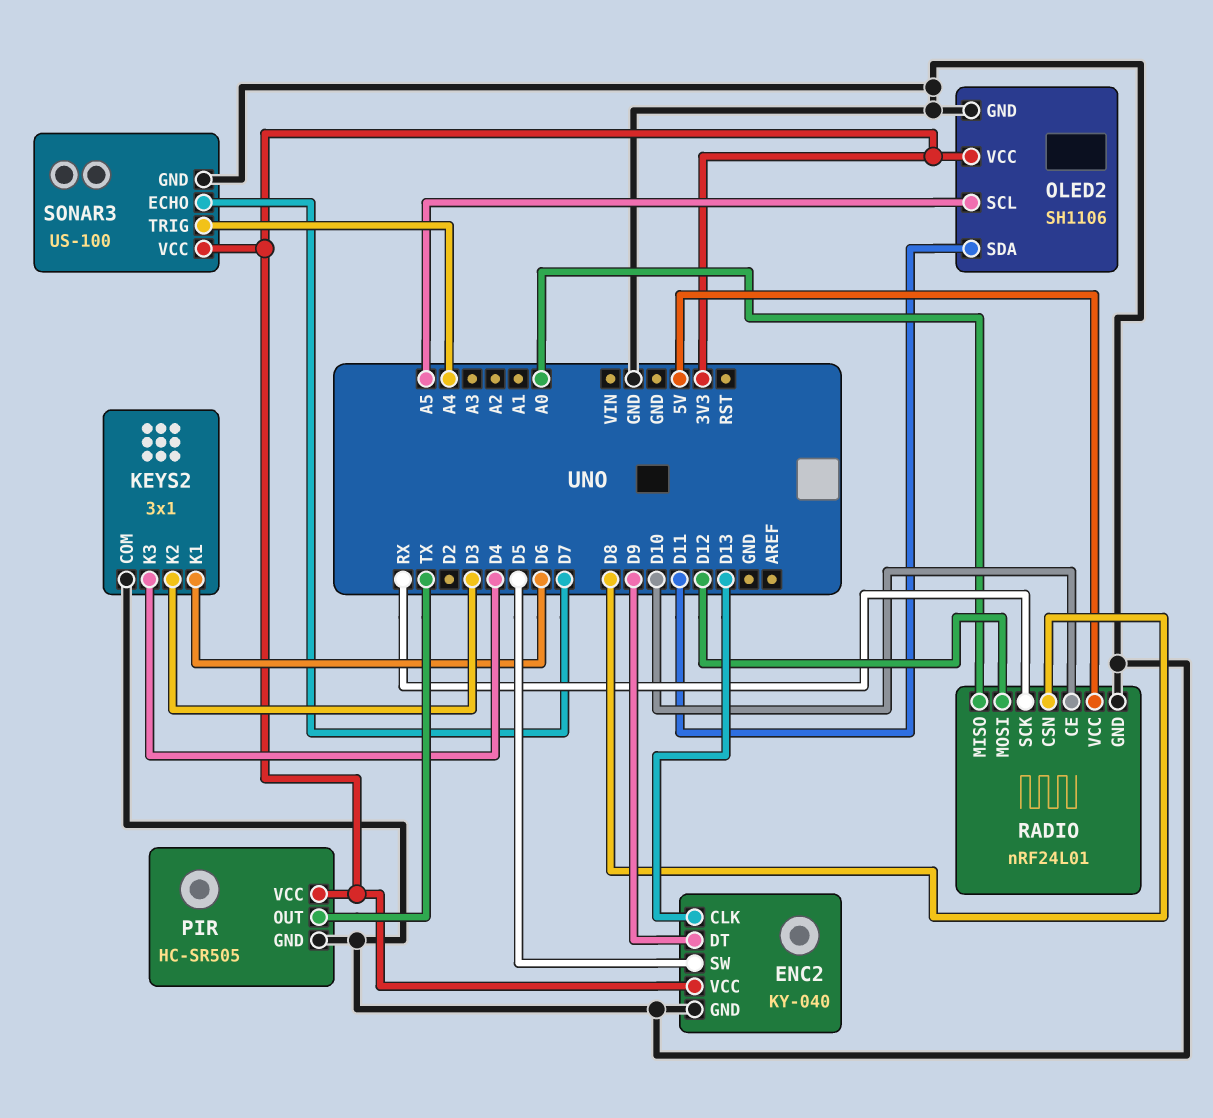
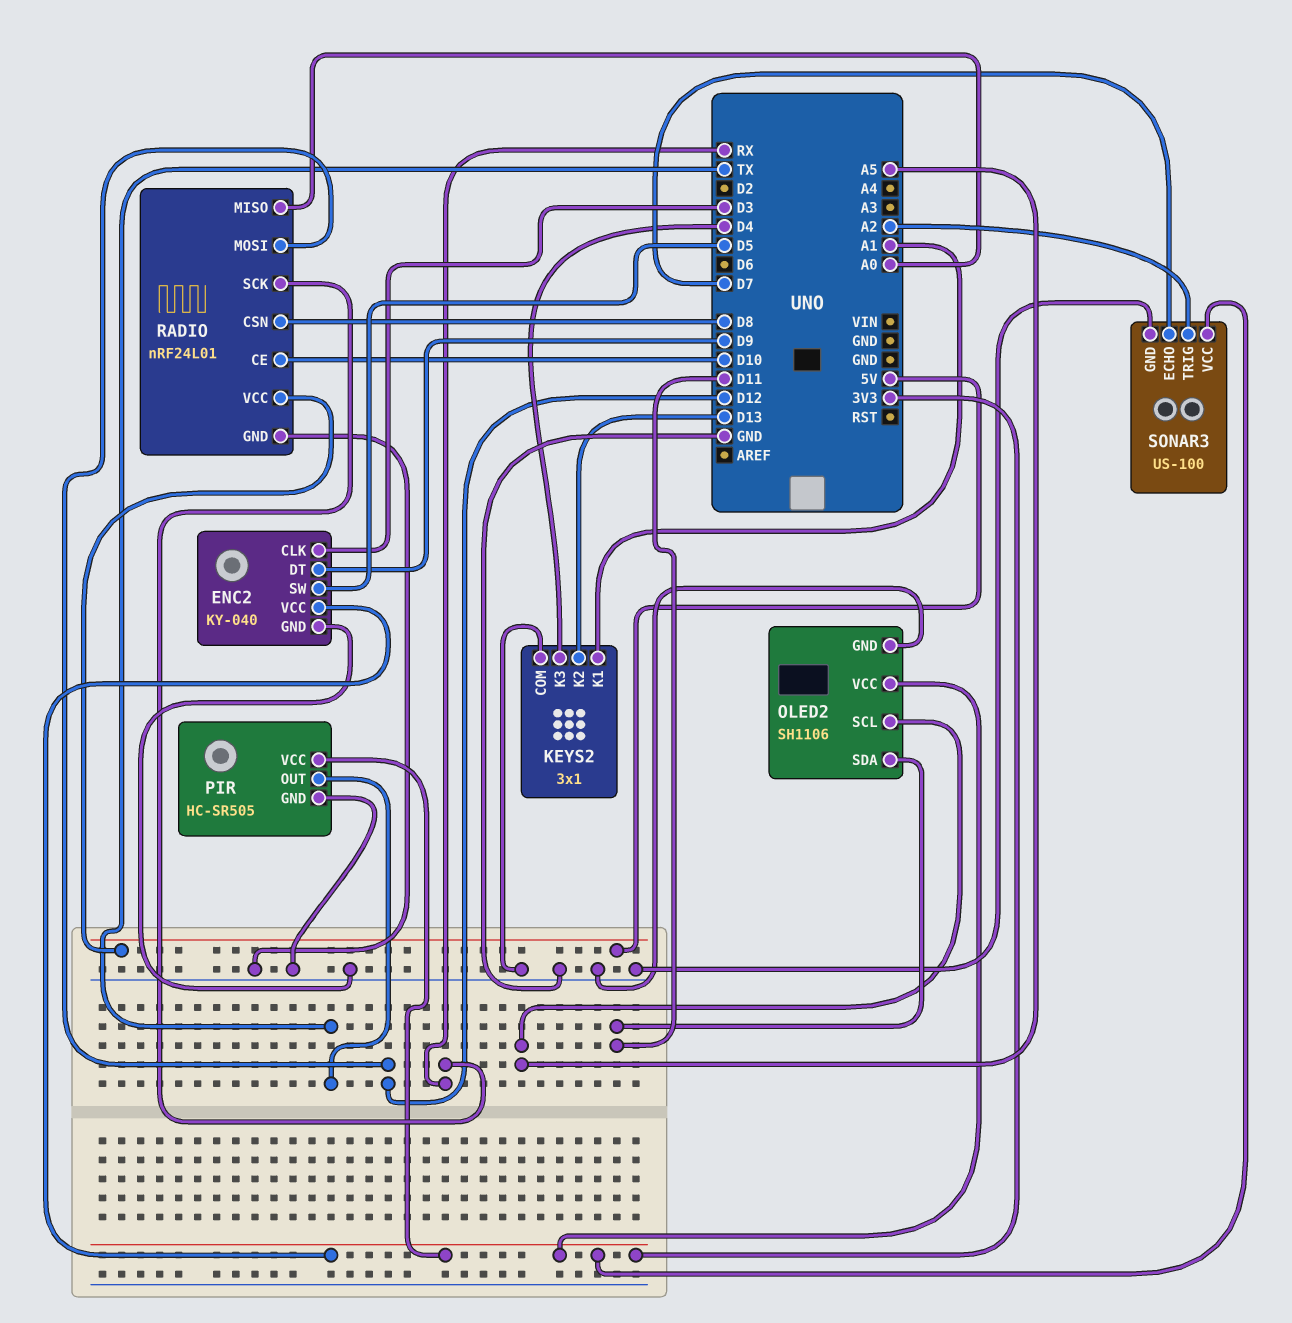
ENC2 pin CLK: D13 -> D3
KEYS2 pin K1: D6 -> A1
KEYS2 pin K2: D3 -> D13
SONAR3 pin TRIG: A4 -> A2

